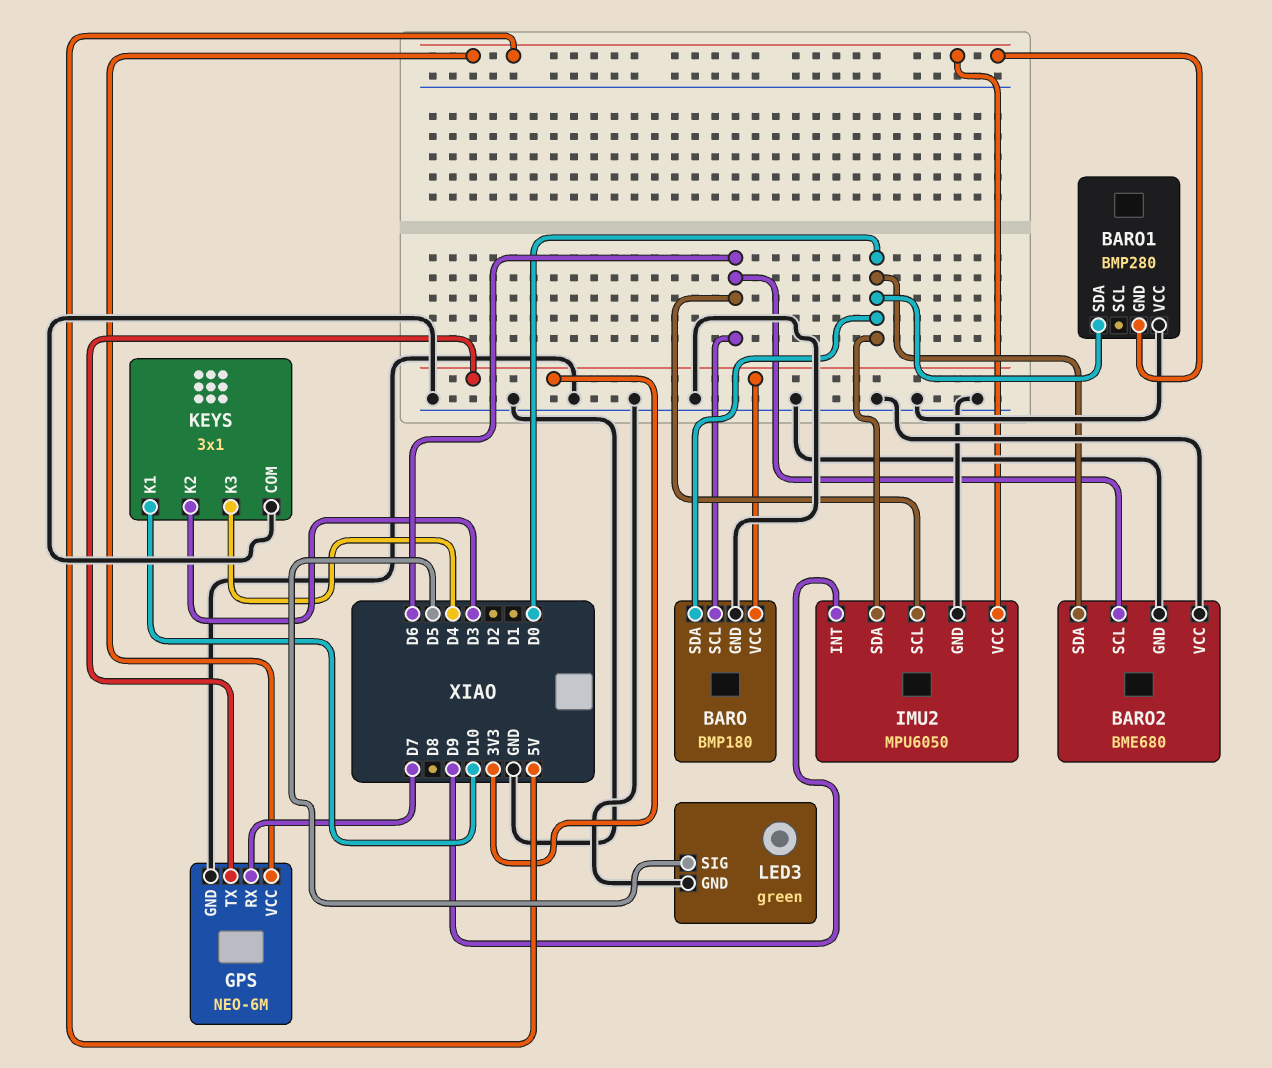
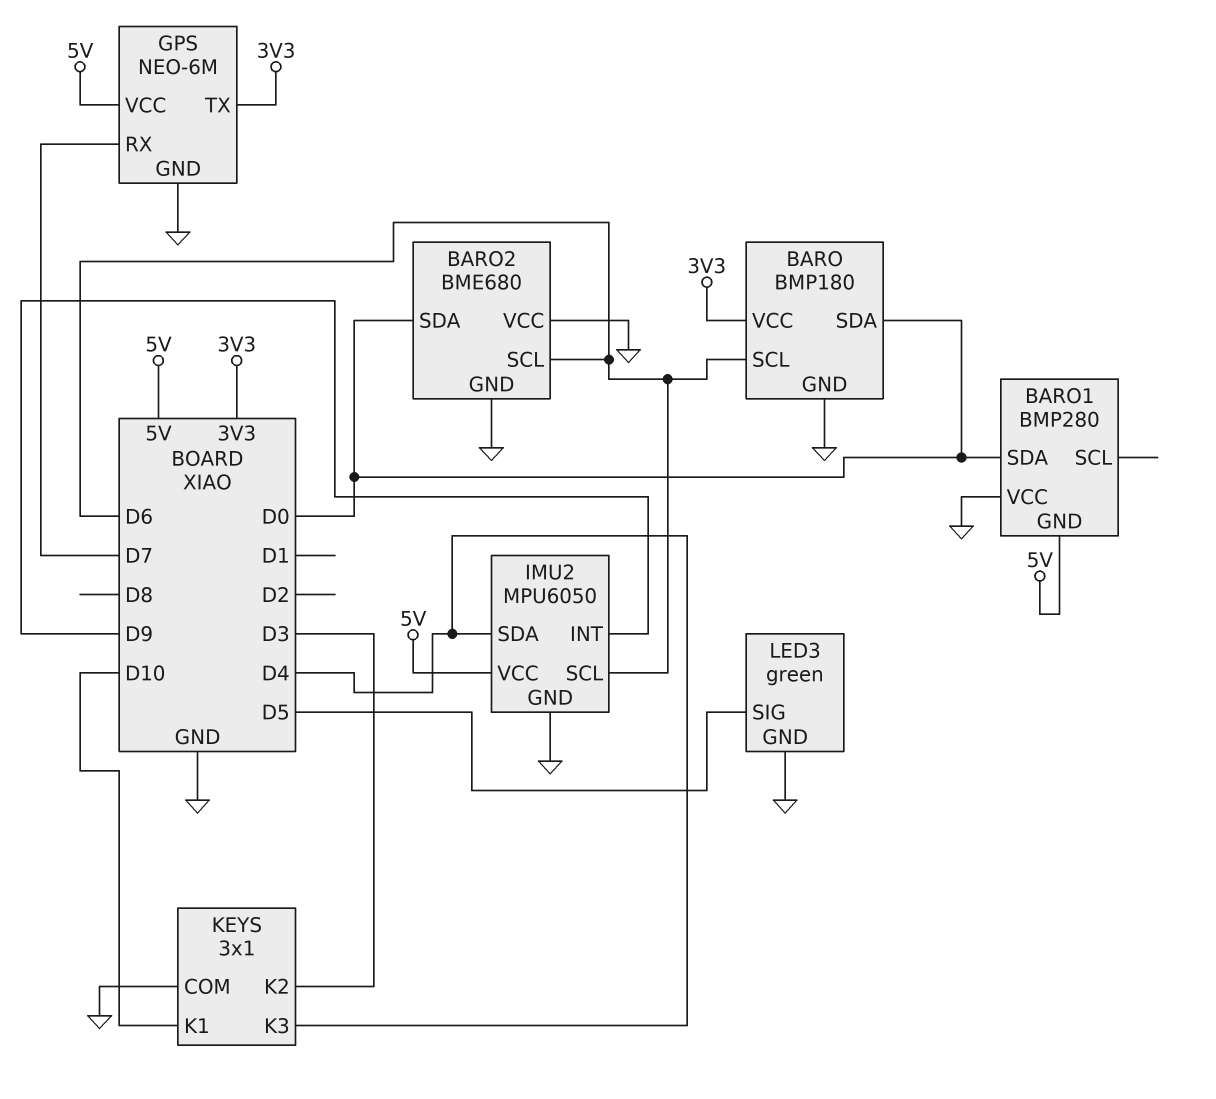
IMU2 pin SDA: D0 -> D4

